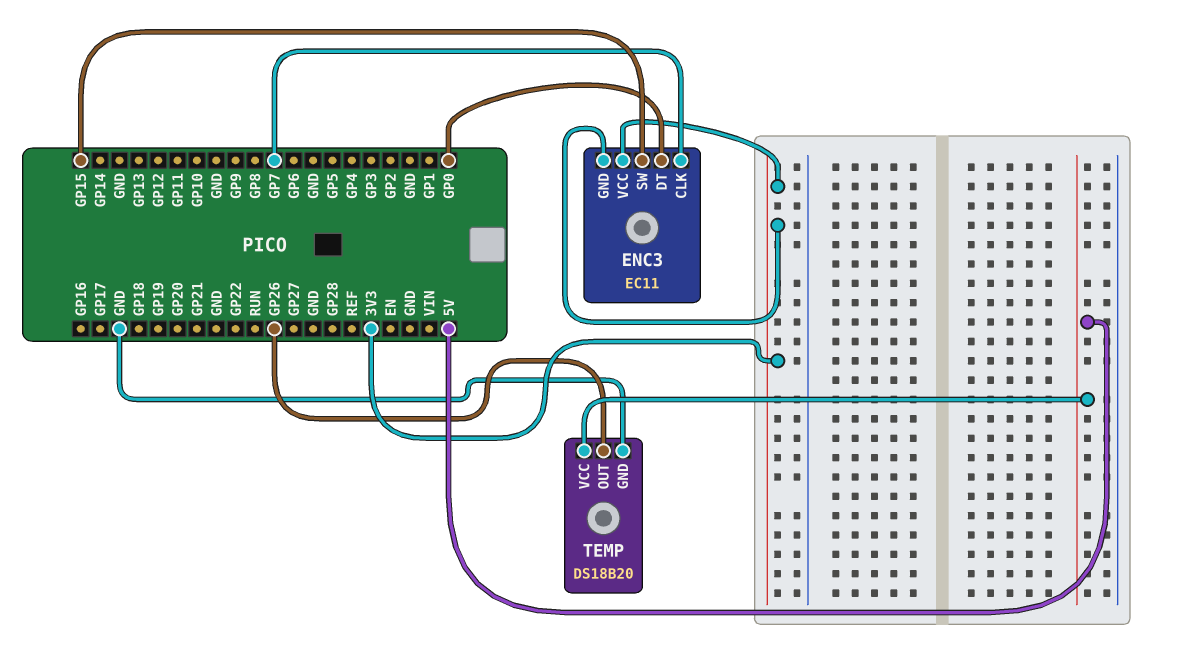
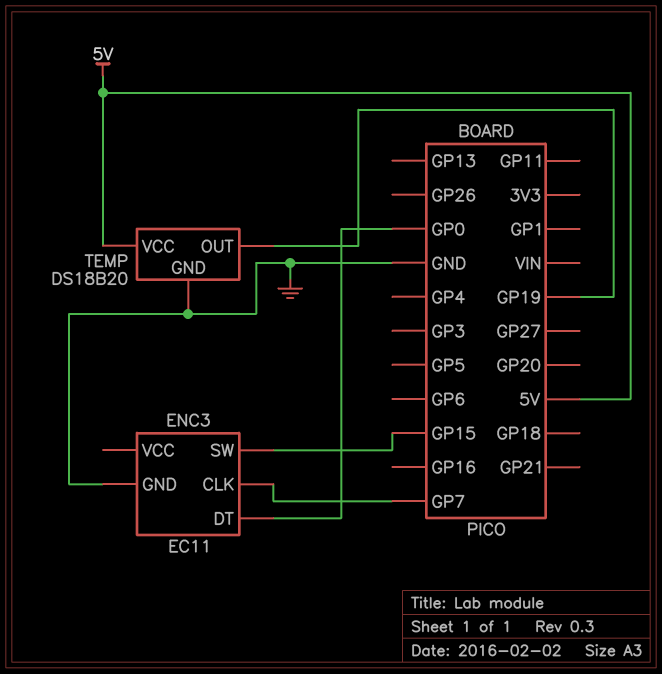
ENC3 pin GND: 3V3 -> GND
ENC3 pin VCC: 3V3 -> none
TEMP pin OUT: GP26 -> GP19

